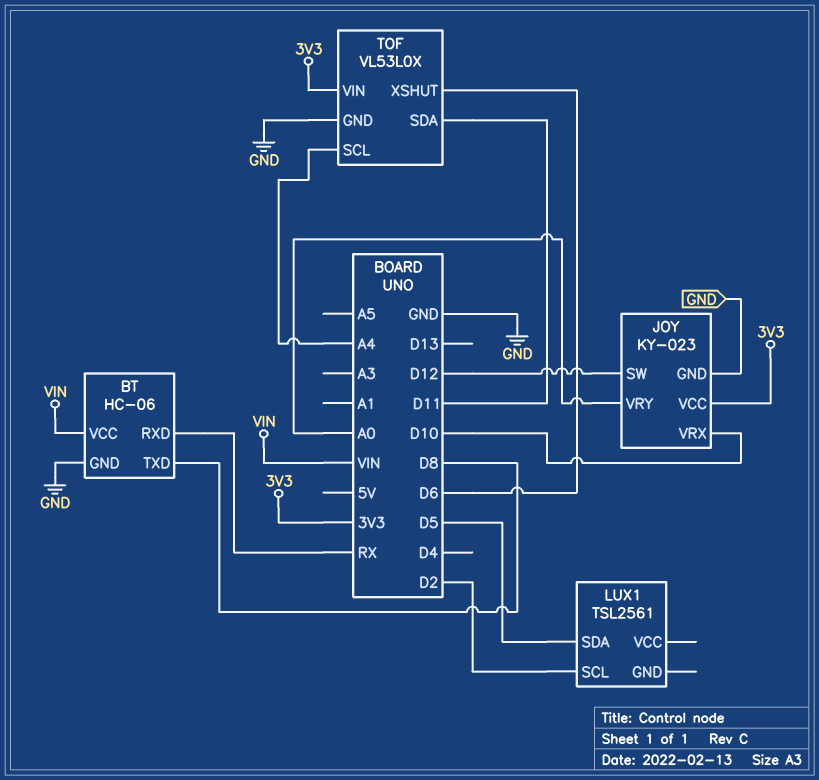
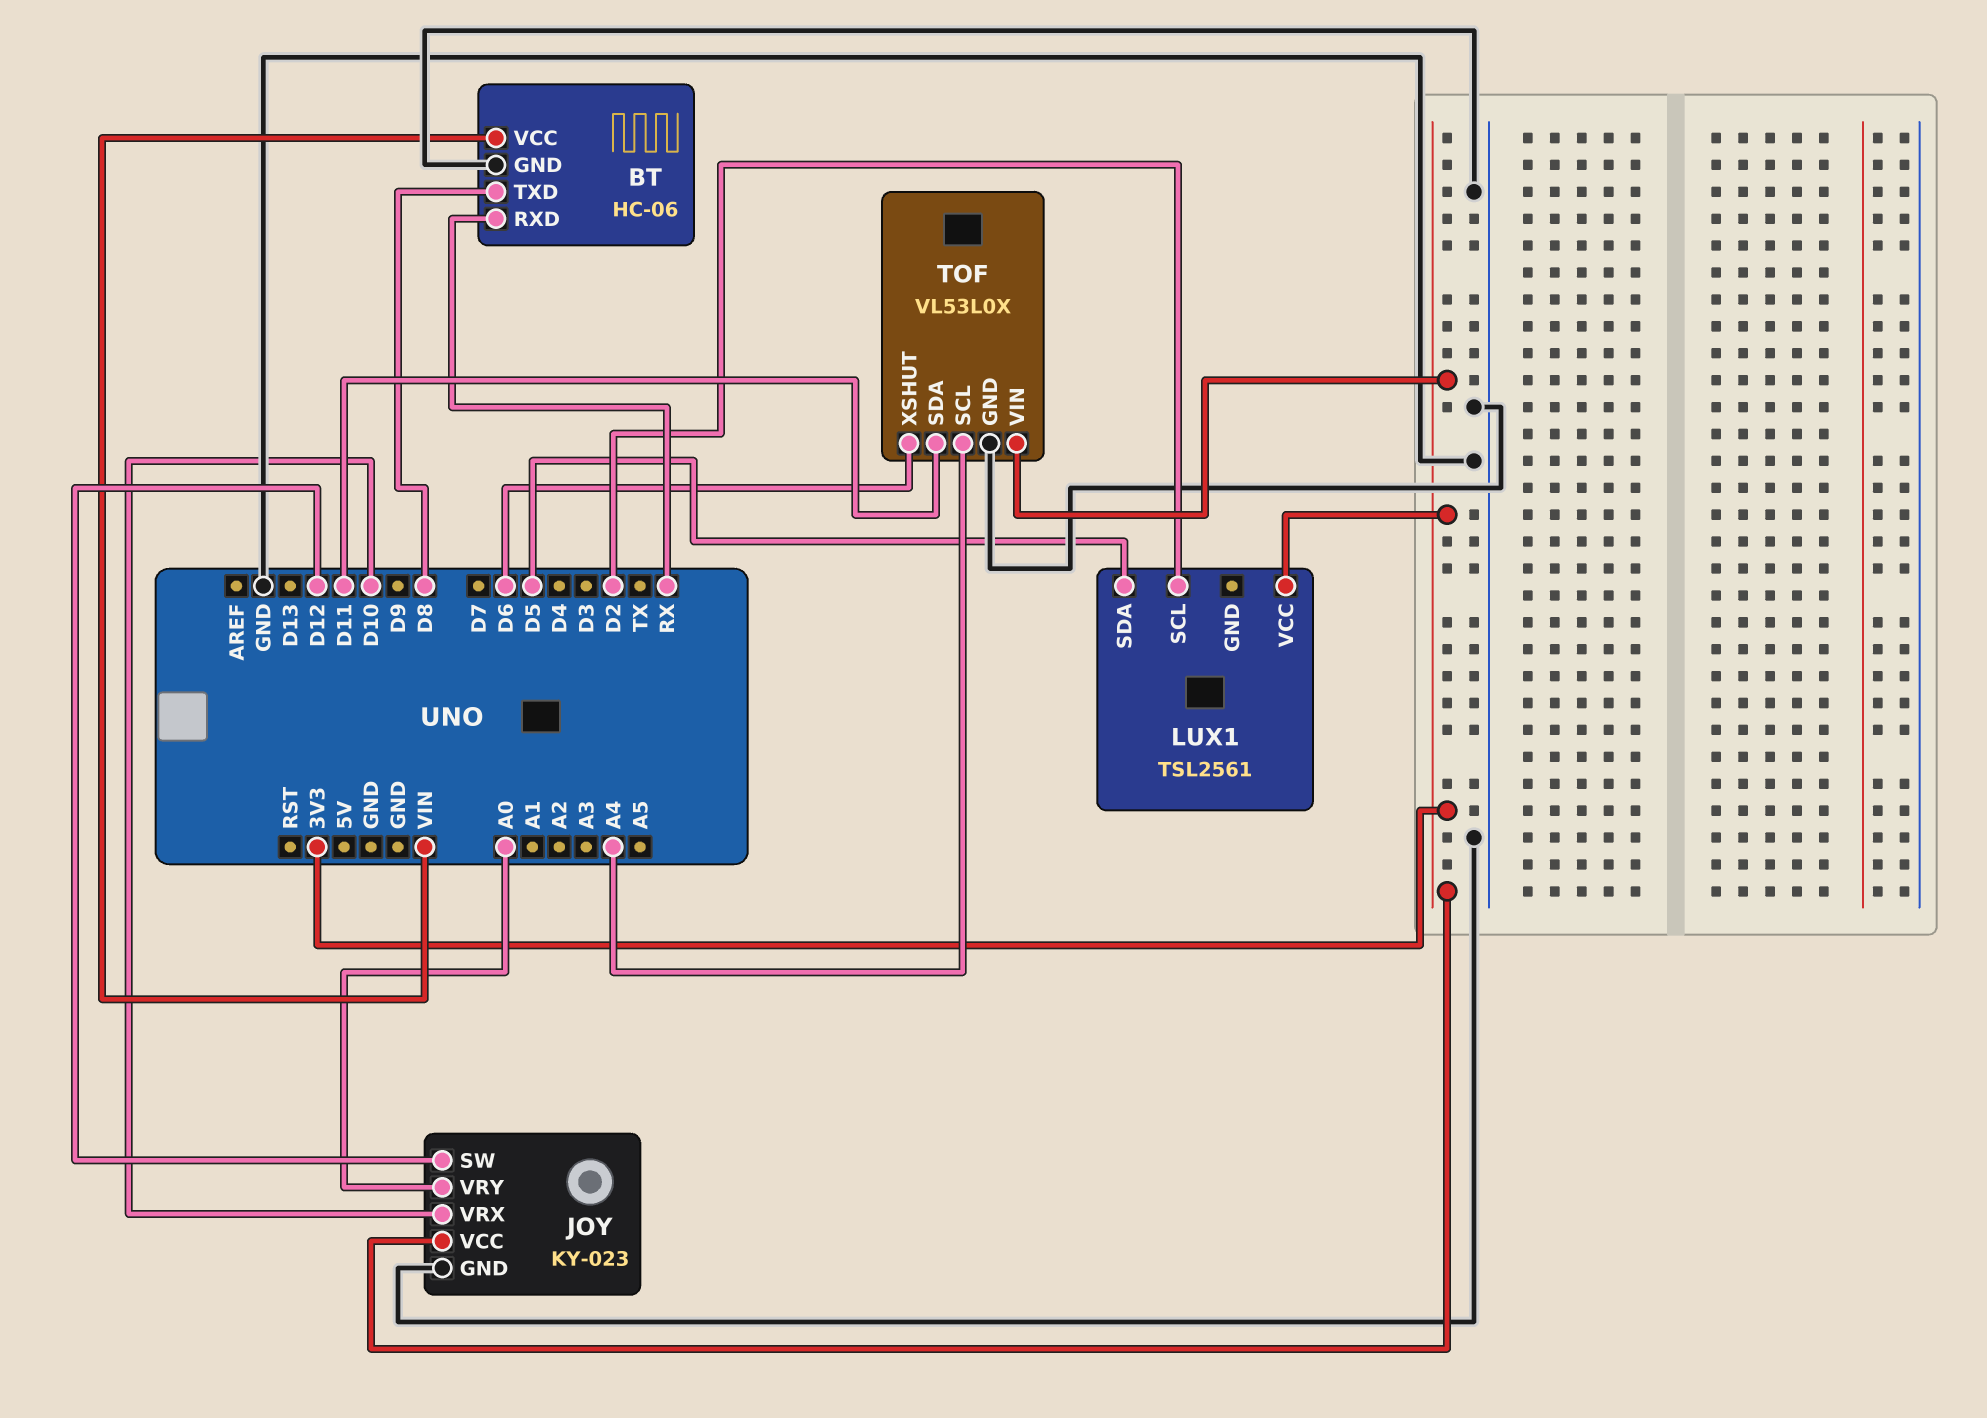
LUX1 pin VCC: none -> 3V3

